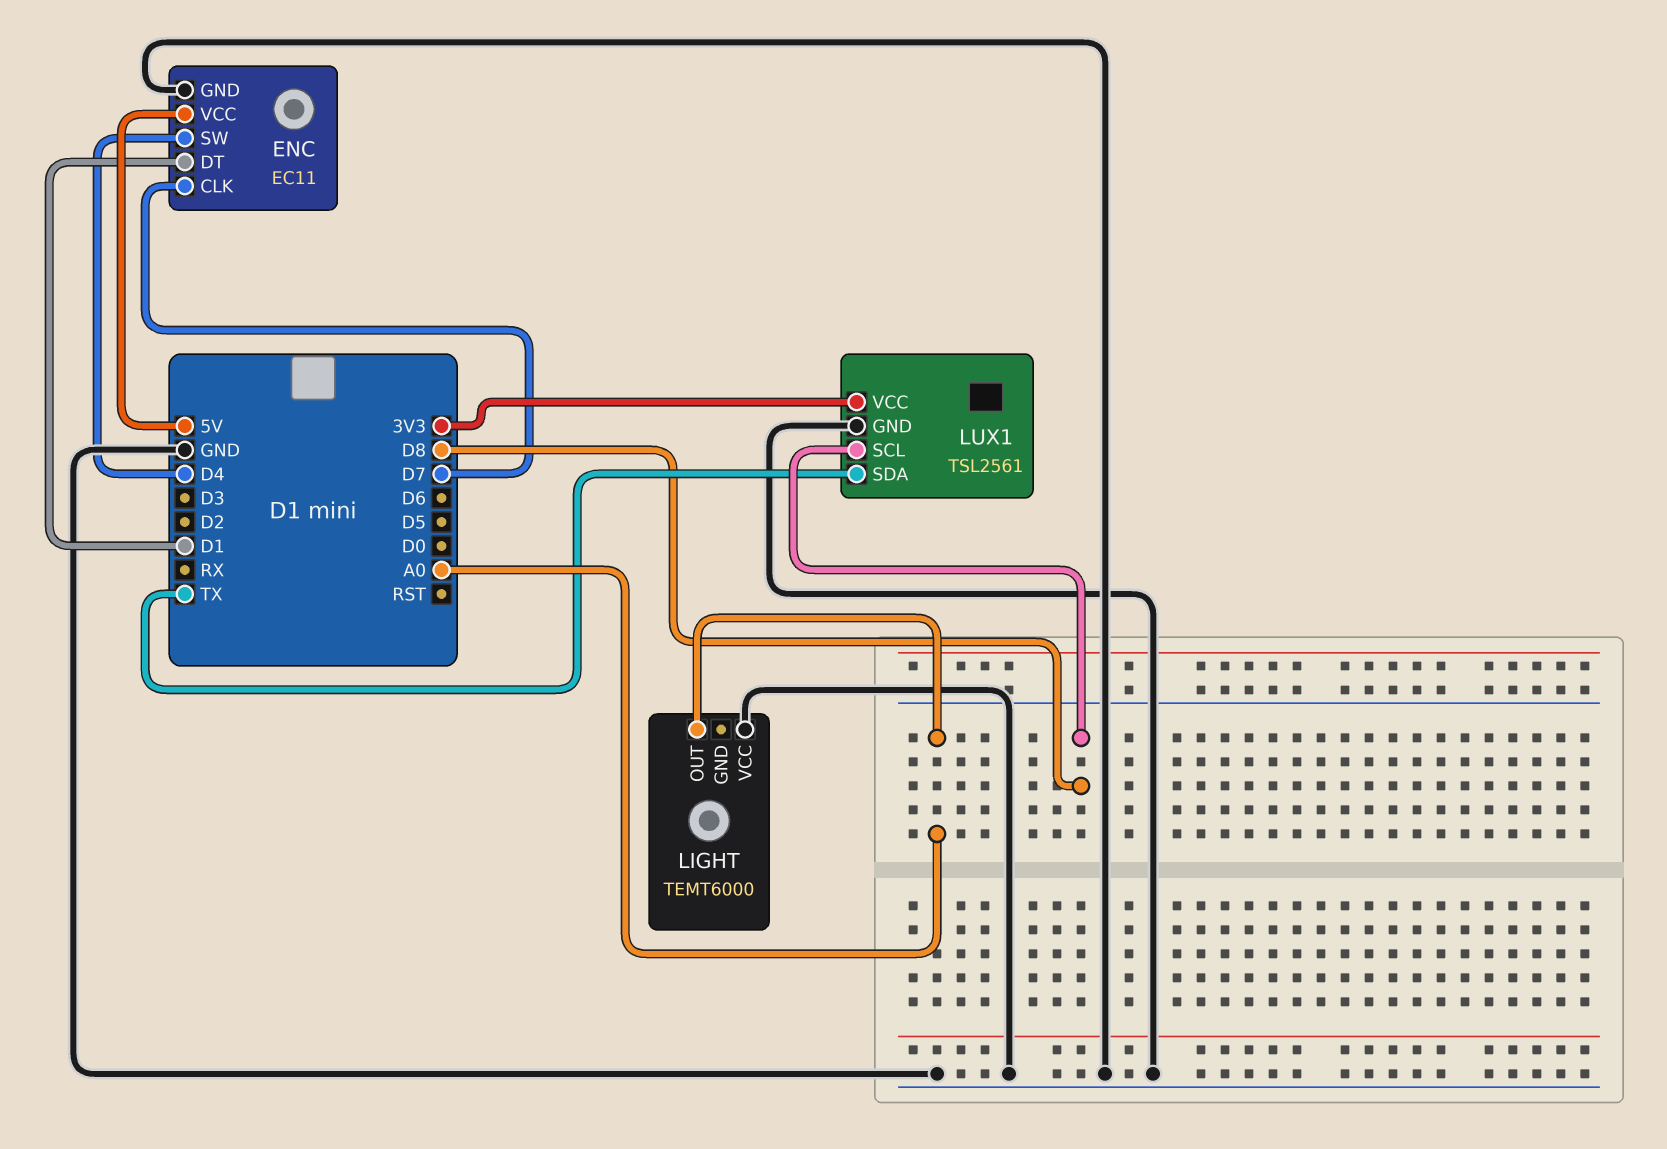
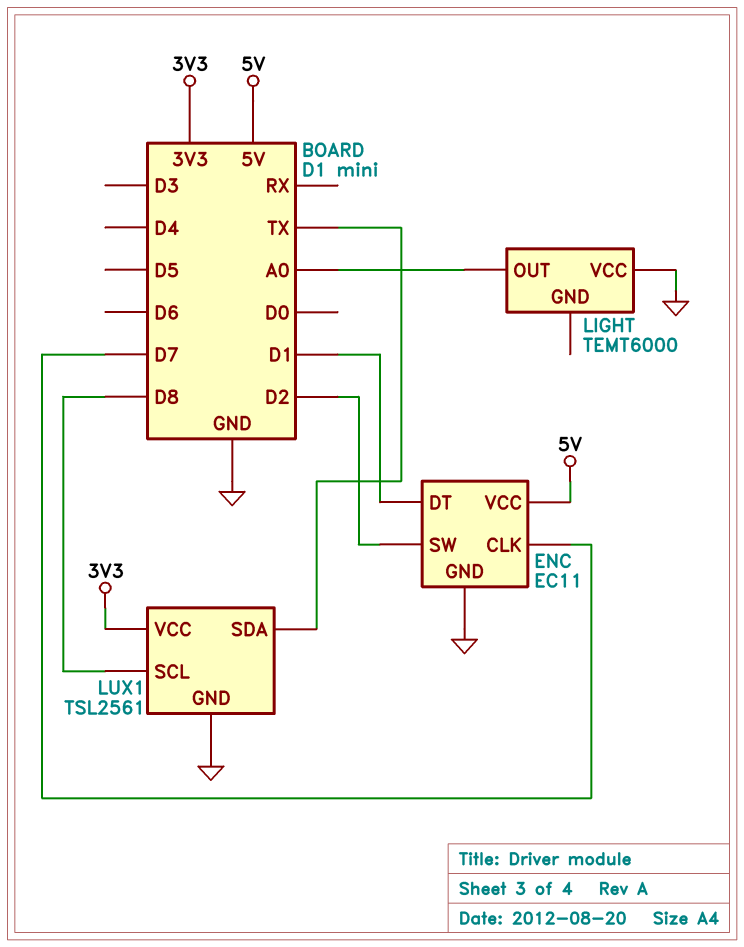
ENC pin SW: D4 -> D2

